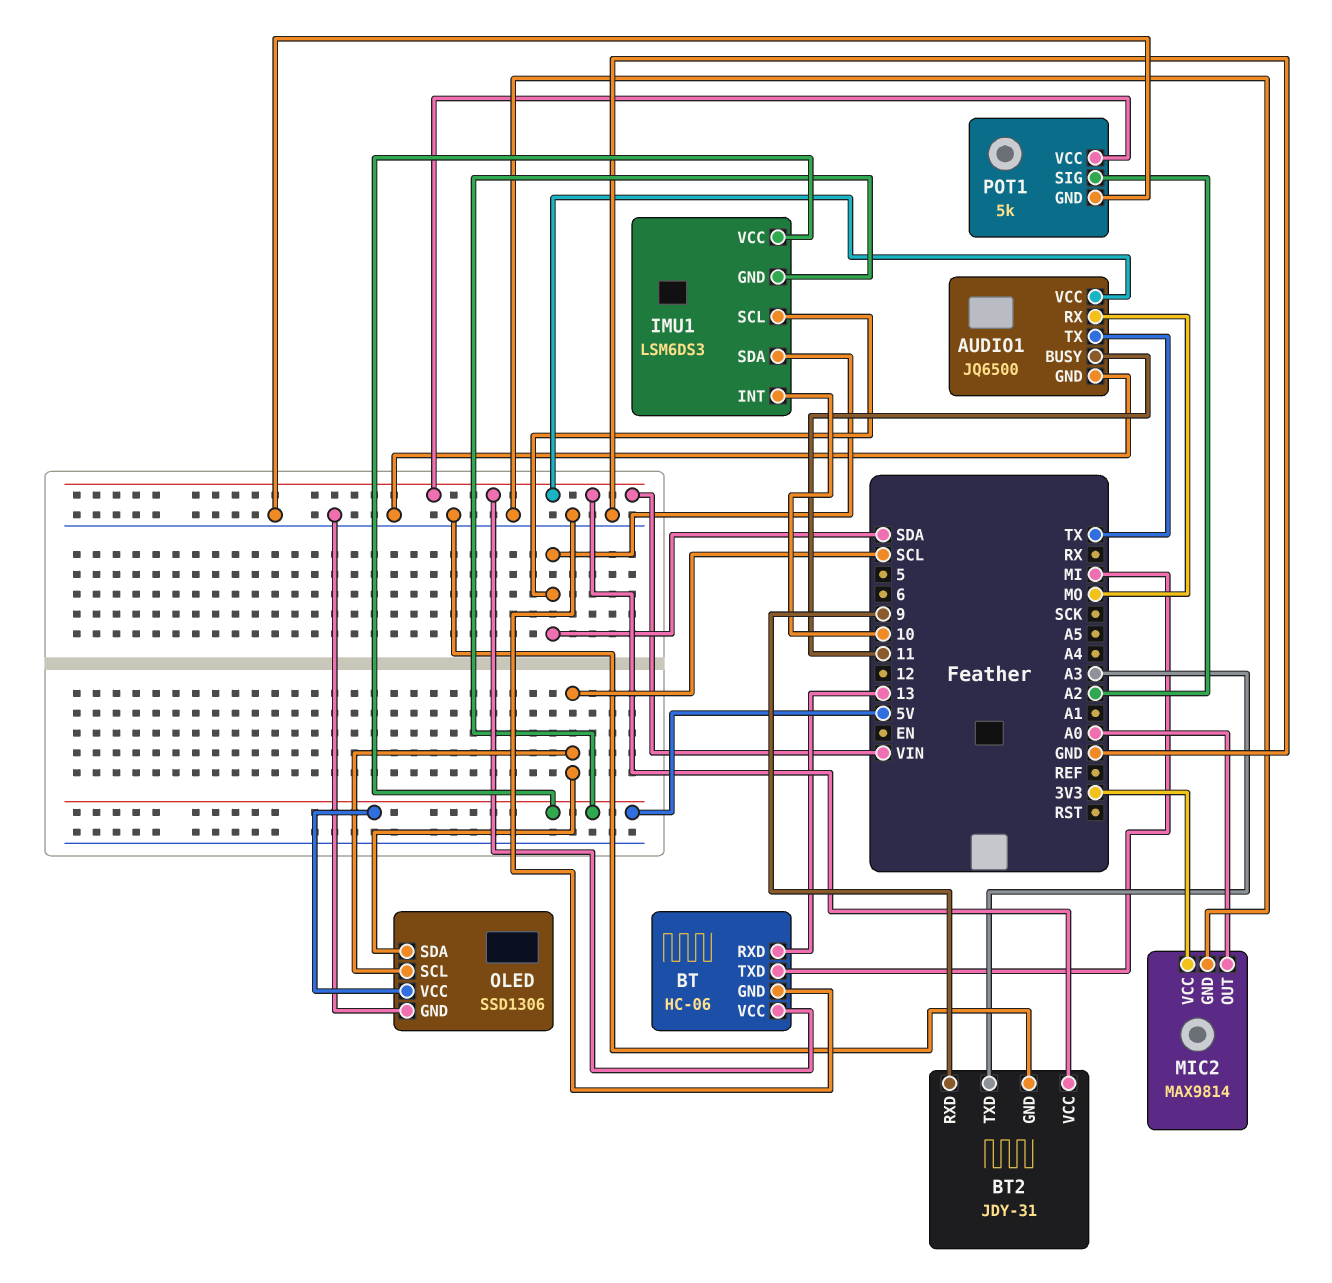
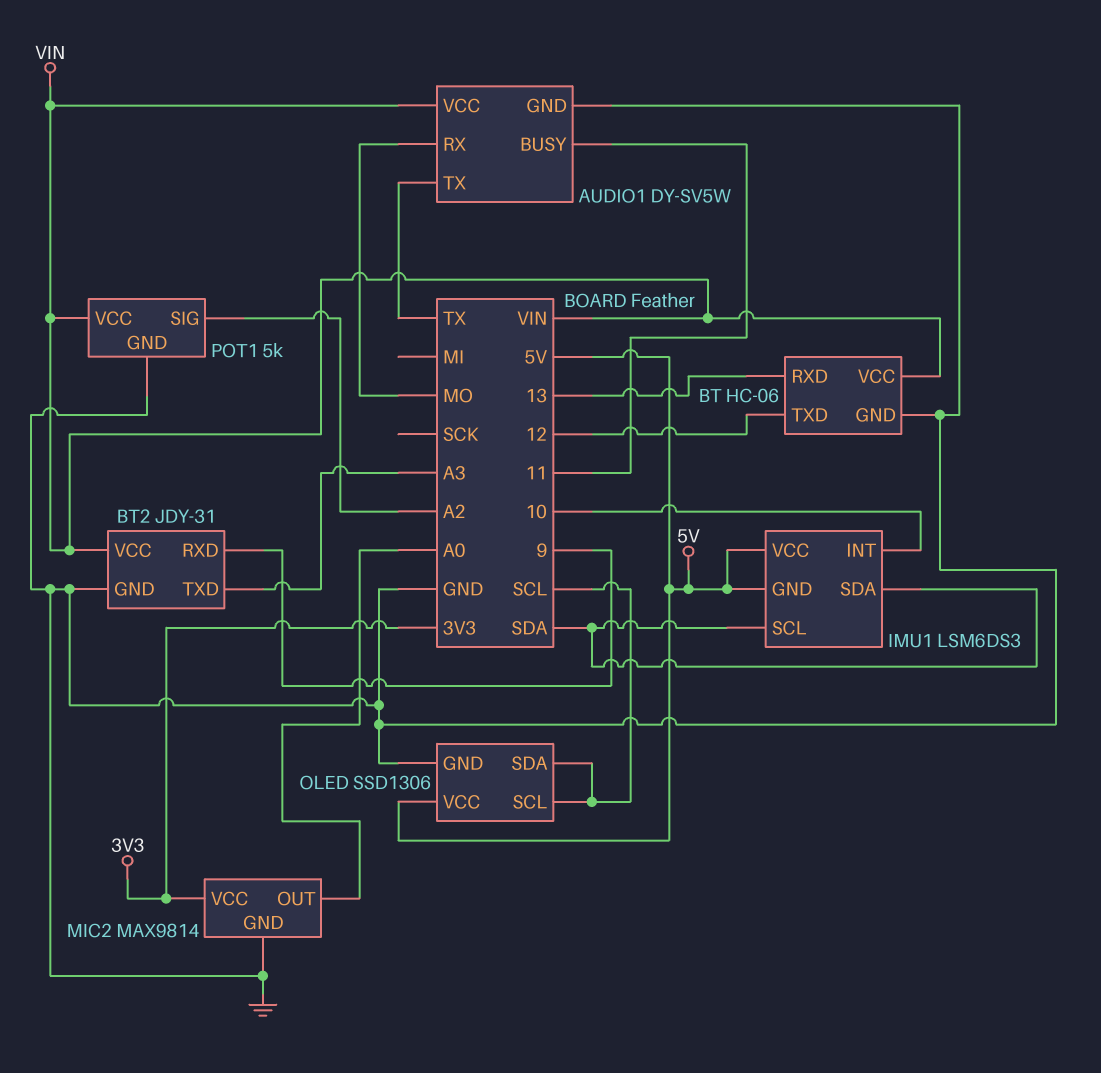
AUDIO1: JQ6500 -> DY-SV5W
BT pin TXD: MI -> 12

